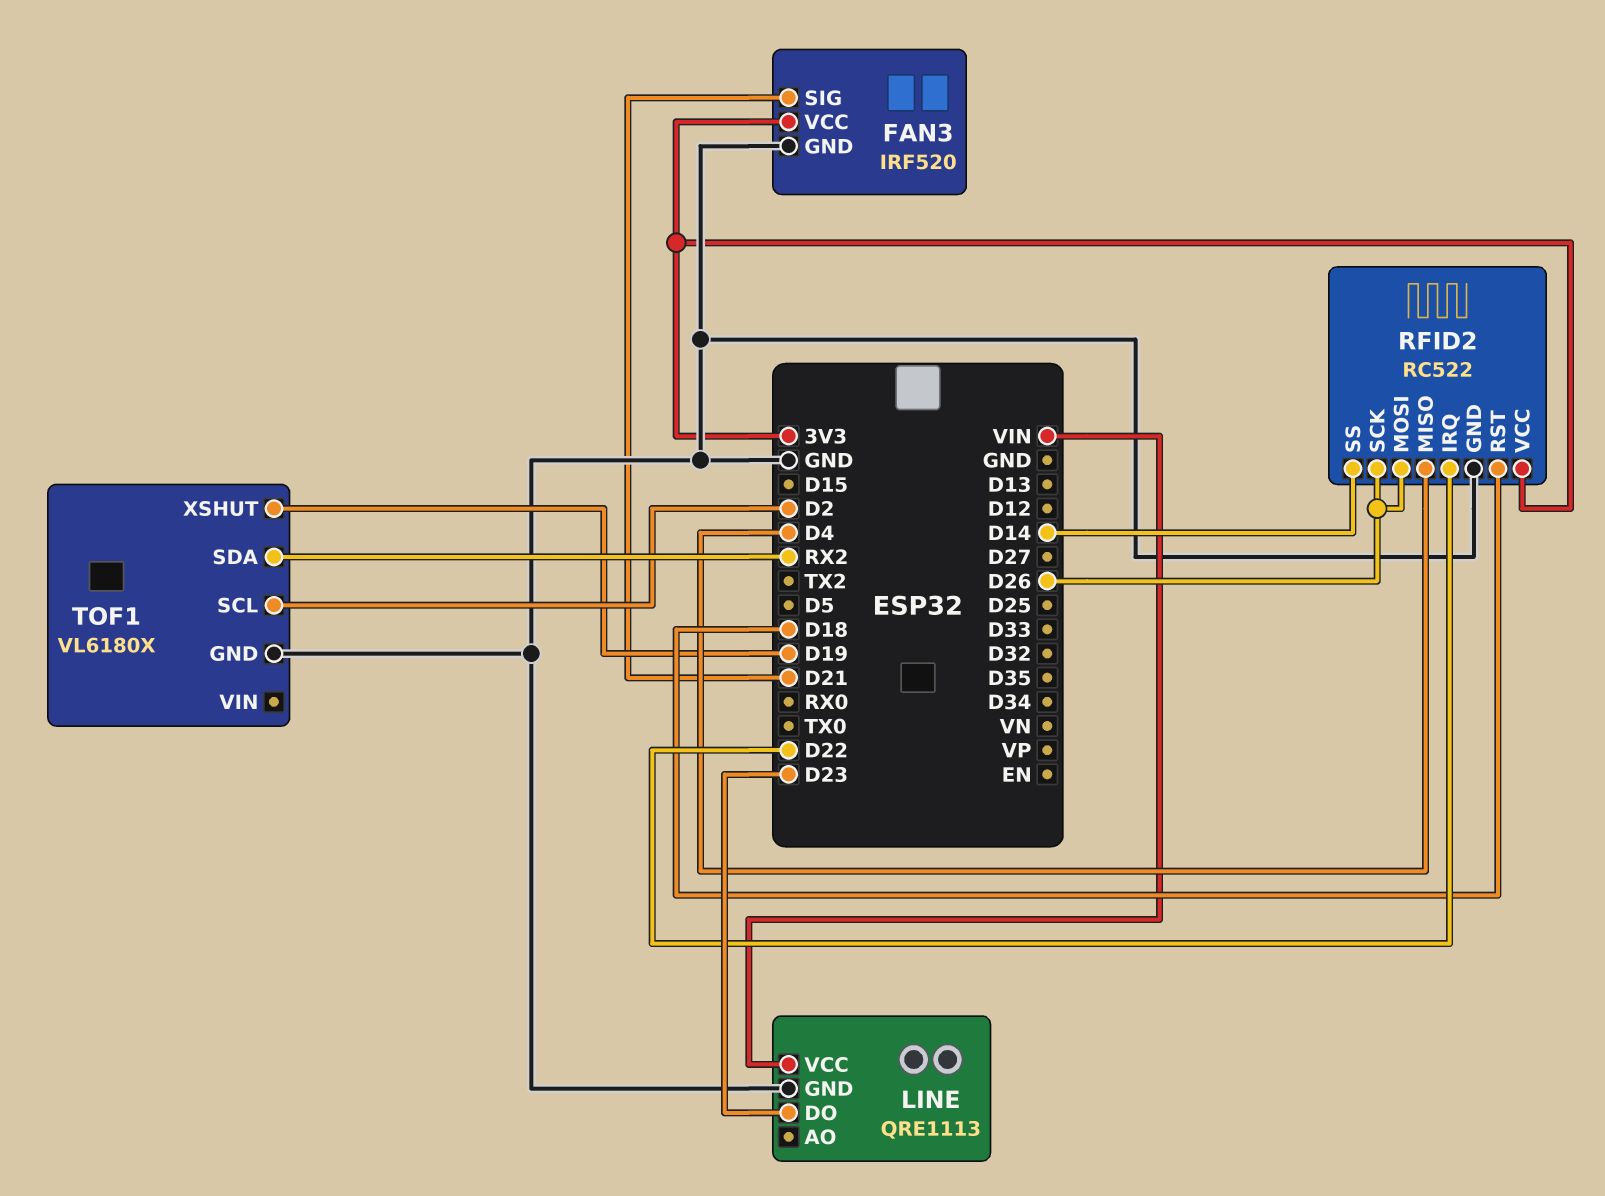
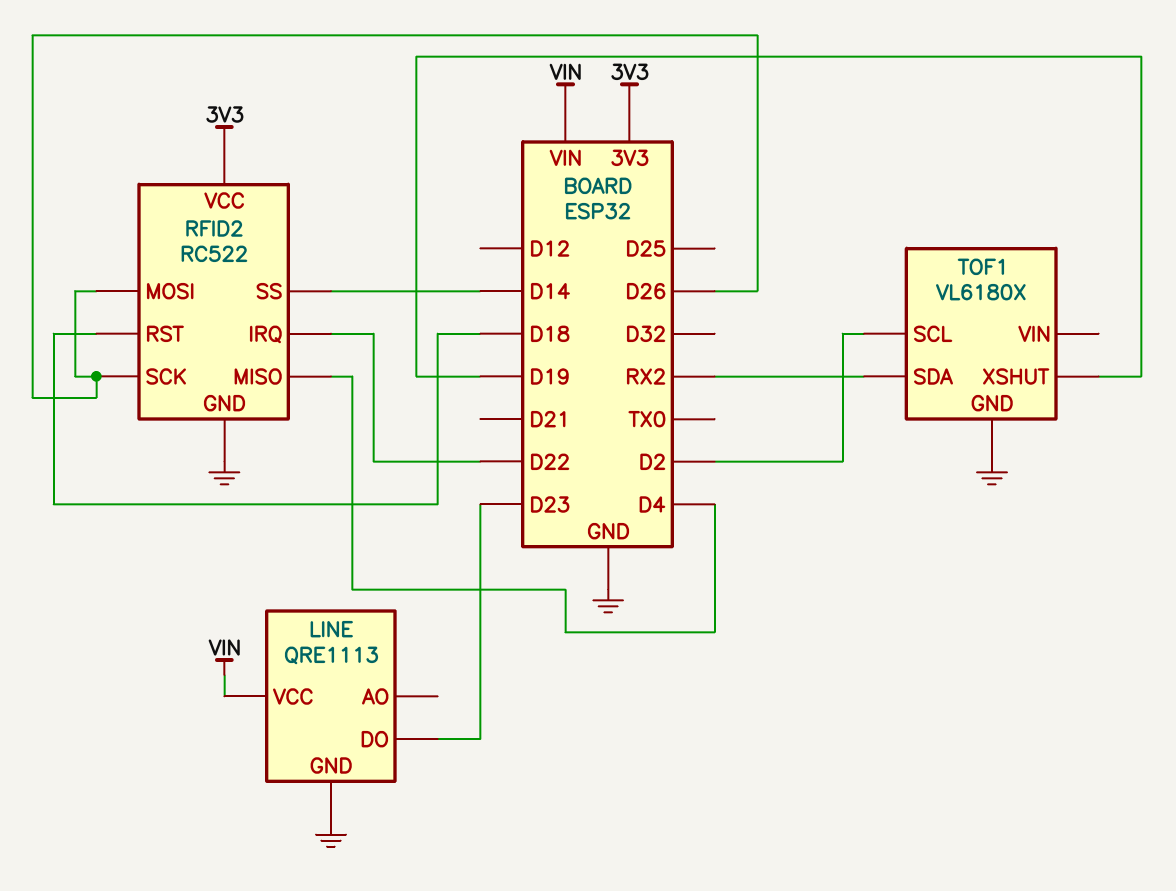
FAN3: IRF520 -> none
FAN3 pin GND: GND -> none
FAN3 pin SIG: D21 -> none
FAN3 pin VCC: 3V3 -> none

